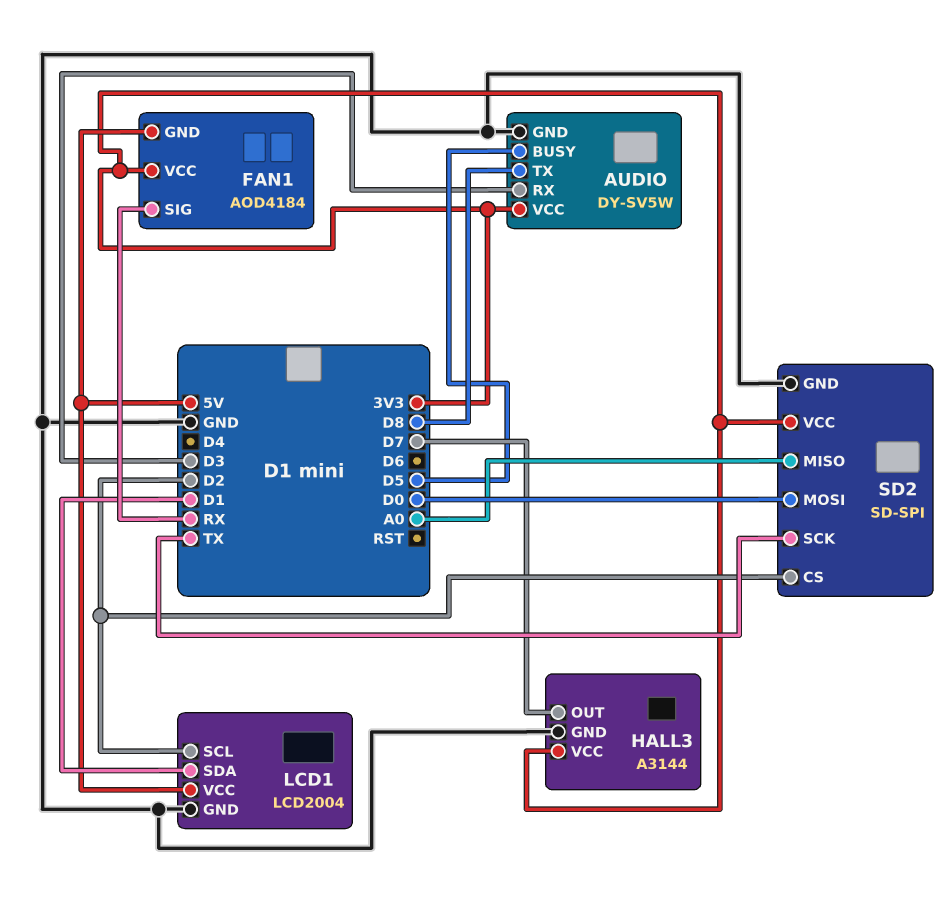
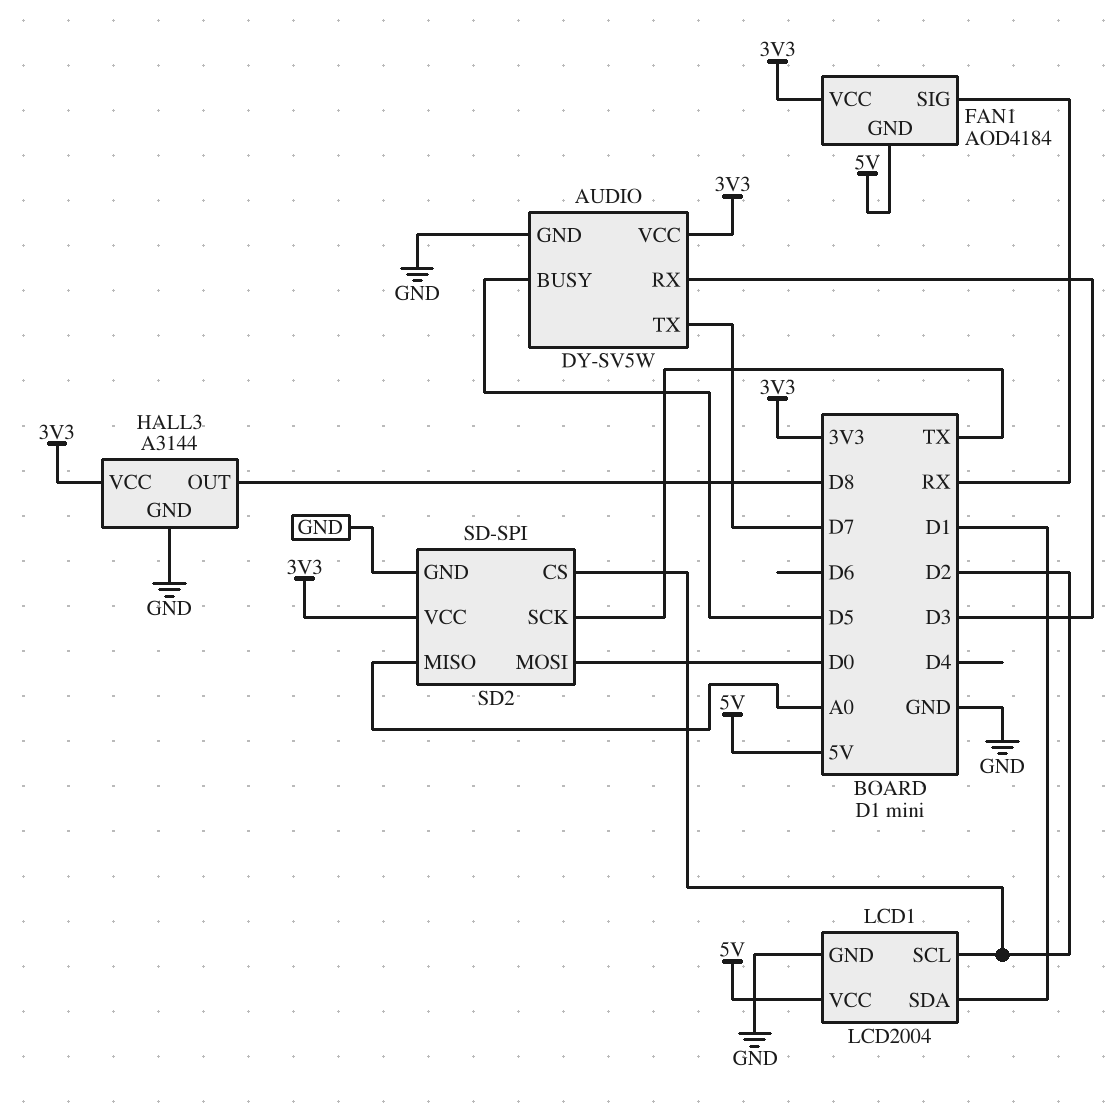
AUDIO pin TX: D8 -> D7
HALL3 pin OUT: D7 -> D8

